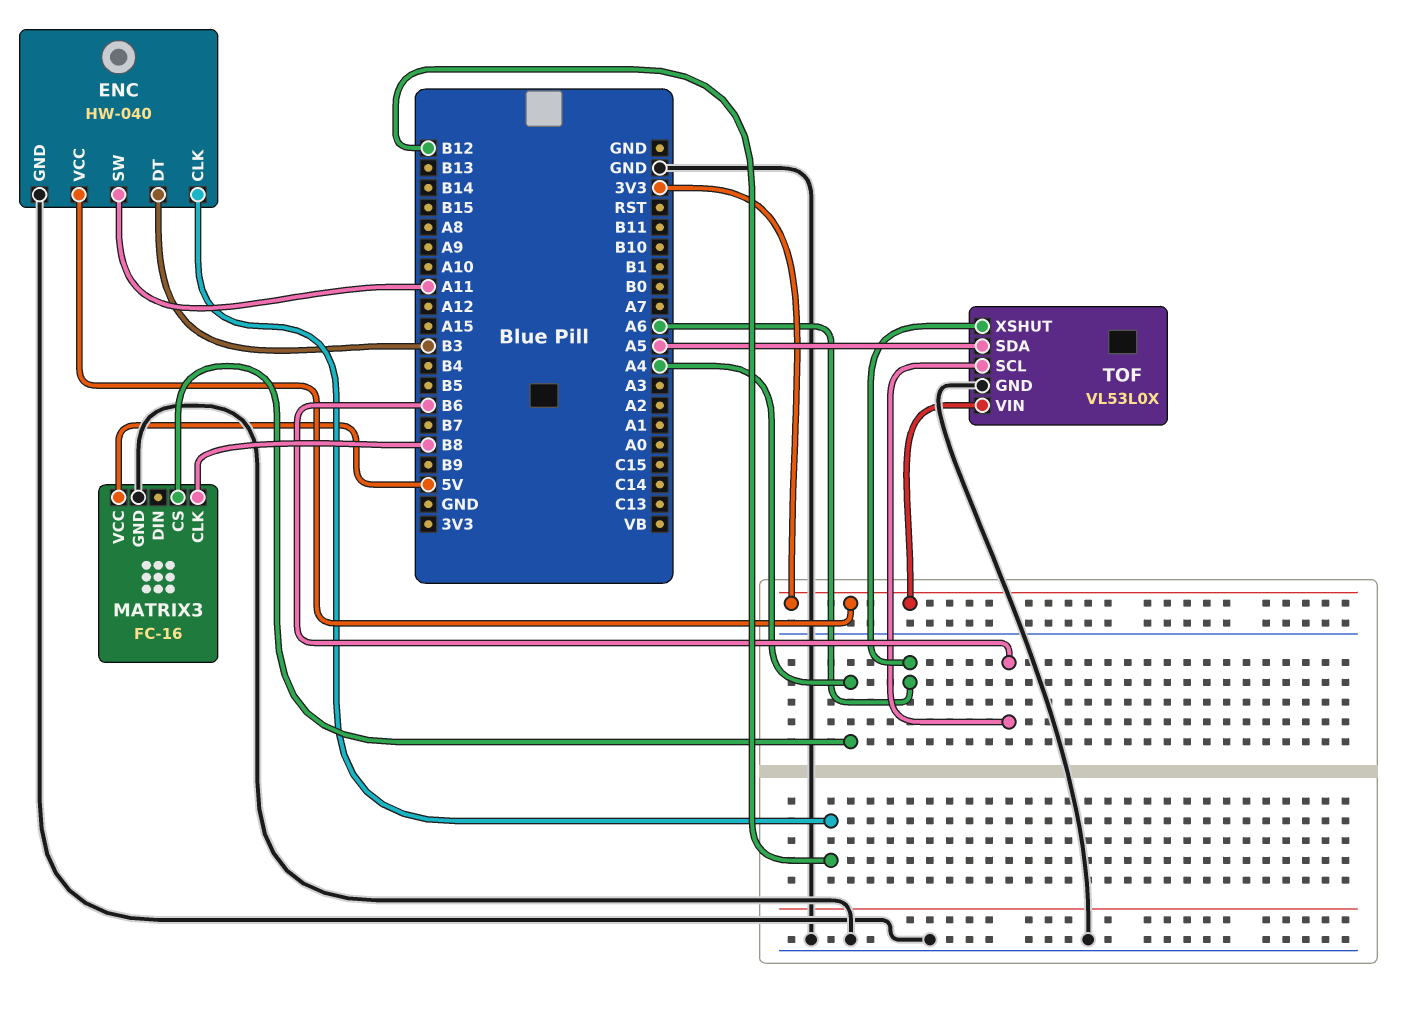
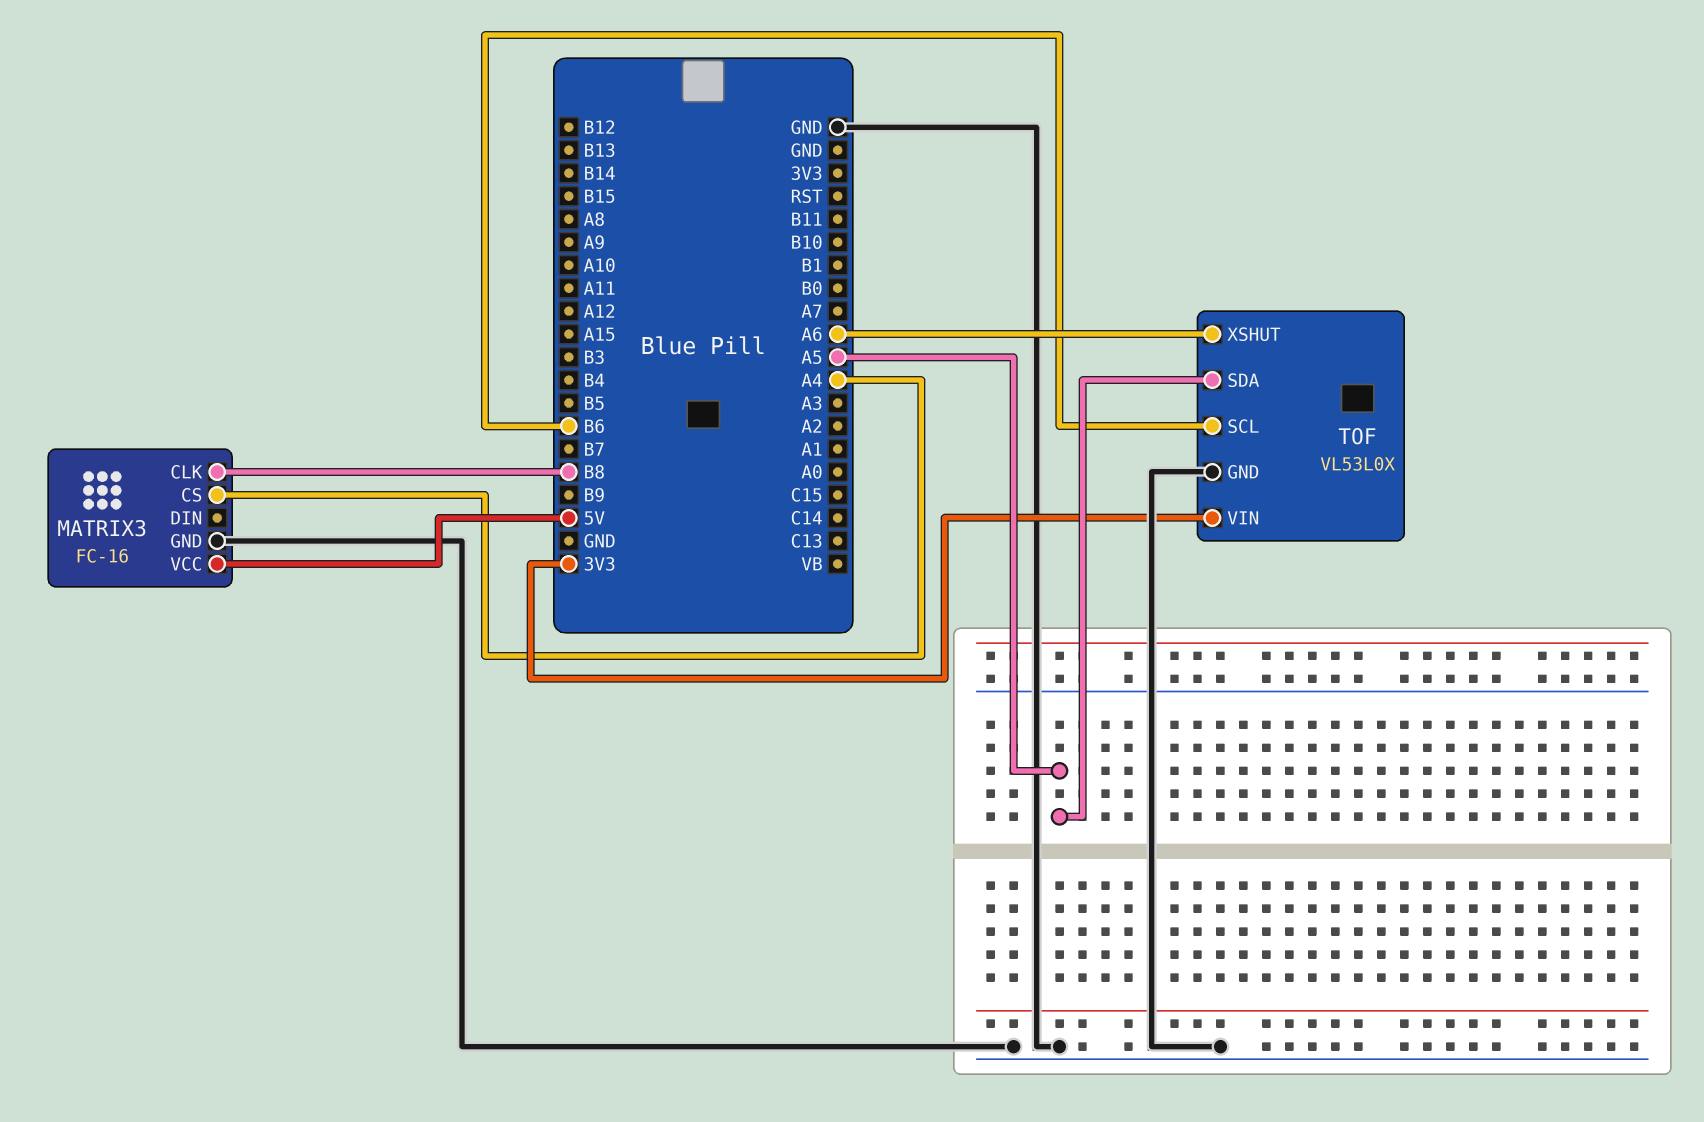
ENC: HW-040 -> none
ENC pin CLK: B12 -> none
ENC pin DT: B3 -> none
ENC pin GND: GND -> none
ENC pin SW: A11 -> none
ENC pin VCC: 3V3 -> none

